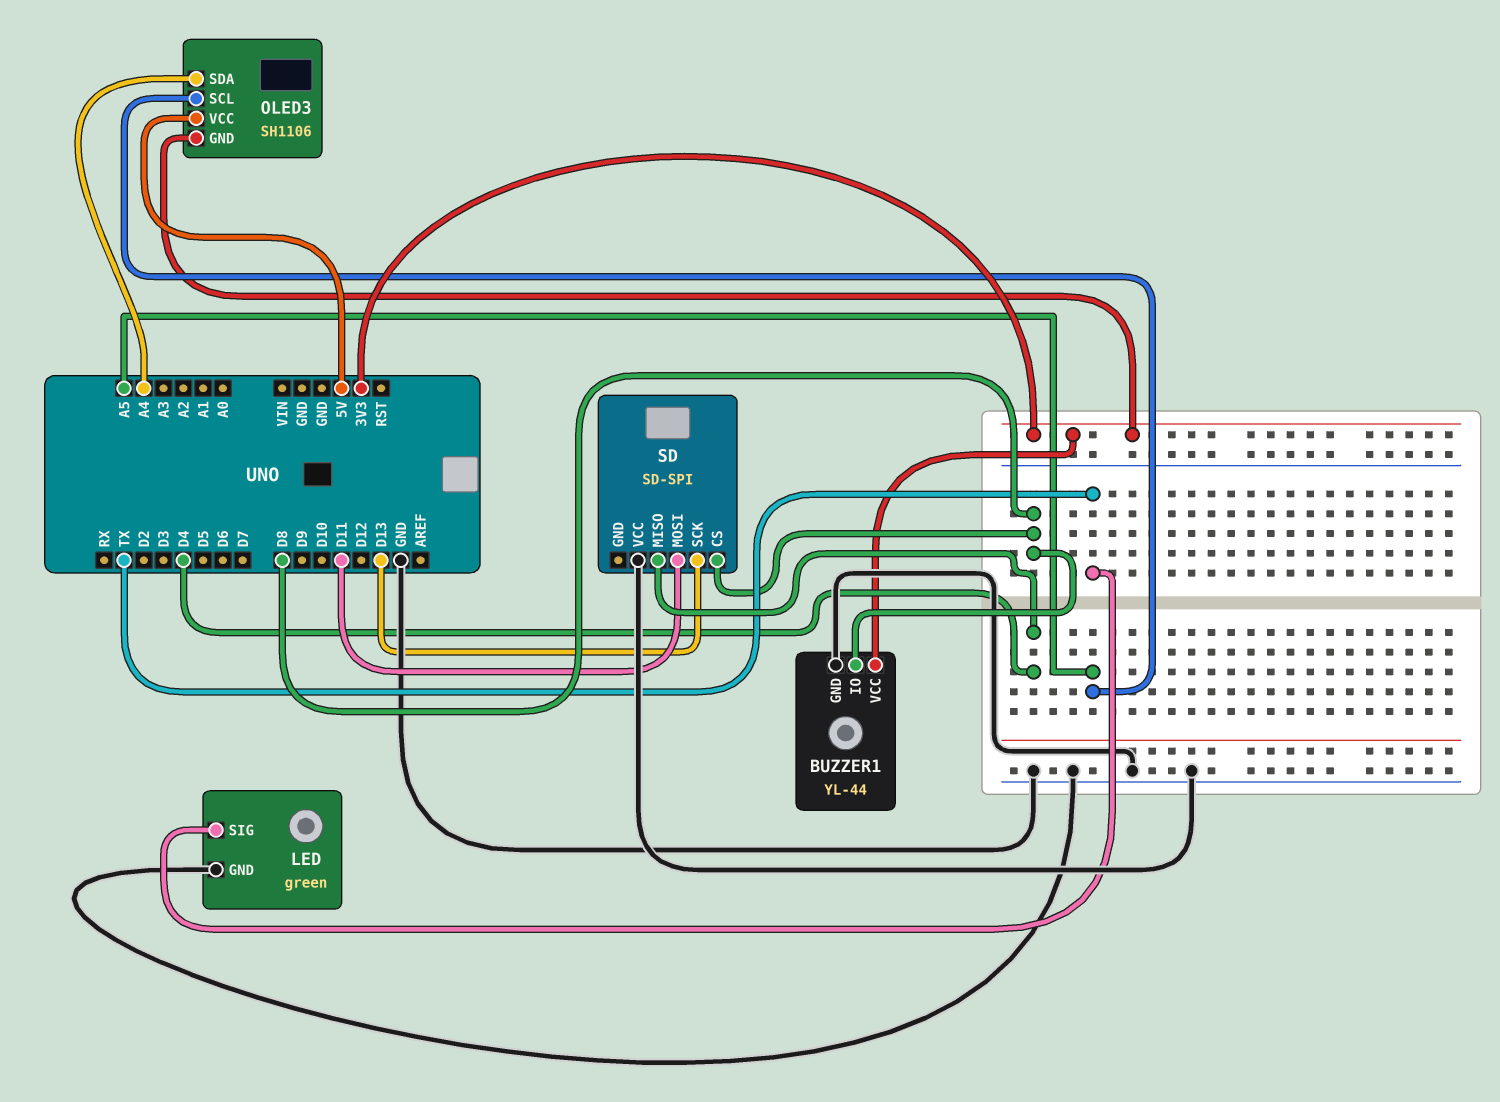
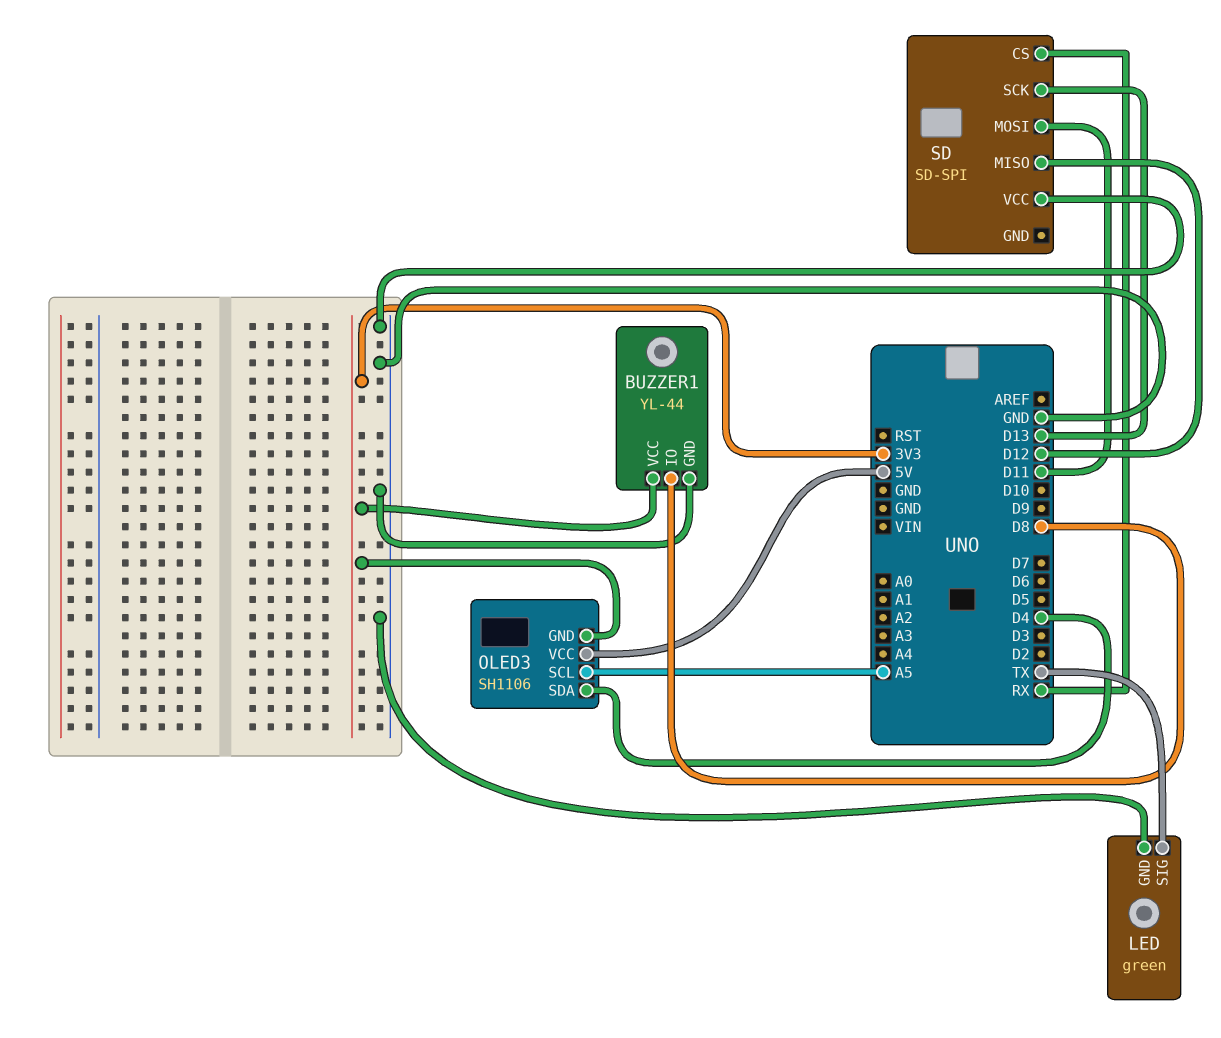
OLED3 pin SDA: A4 -> D4
SD pin CS: D8 -> RX
SD pin MISO: D4 -> D12

